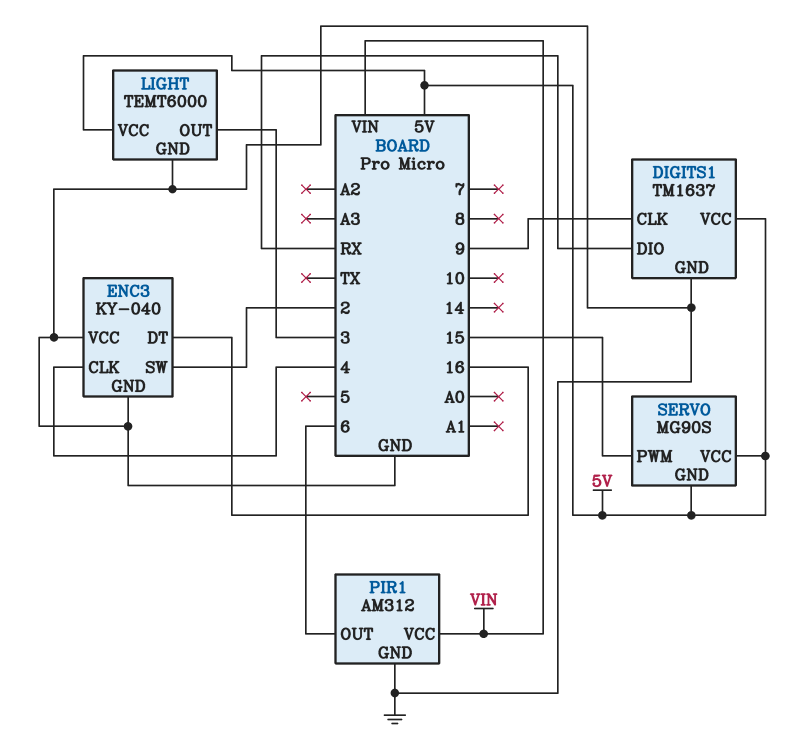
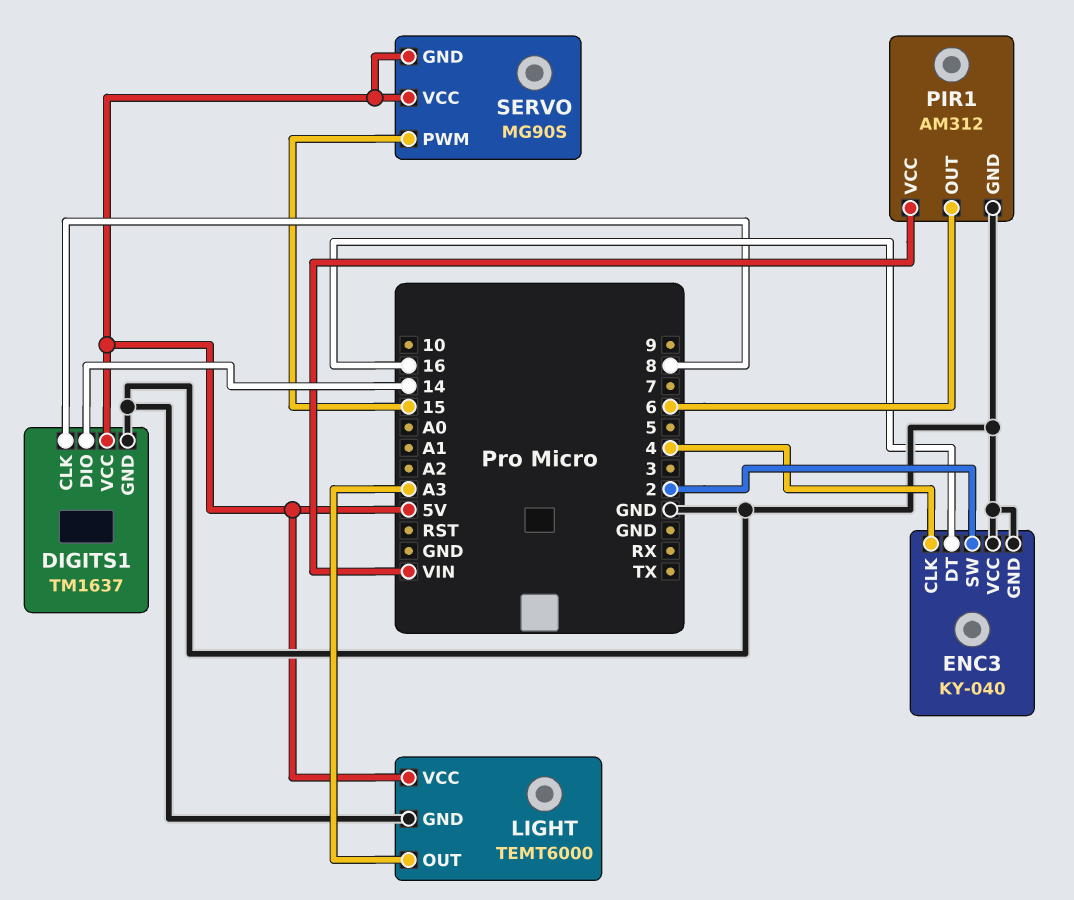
DIGITS1 pin CLK: 9 -> 8
DIGITS1 pin DIO: RX -> 14
LIGHT pin OUT: 3 -> A3

